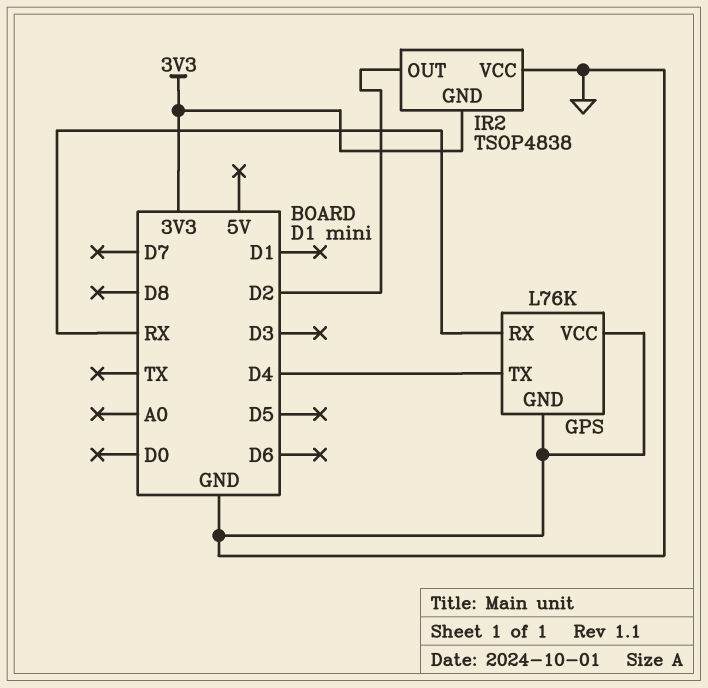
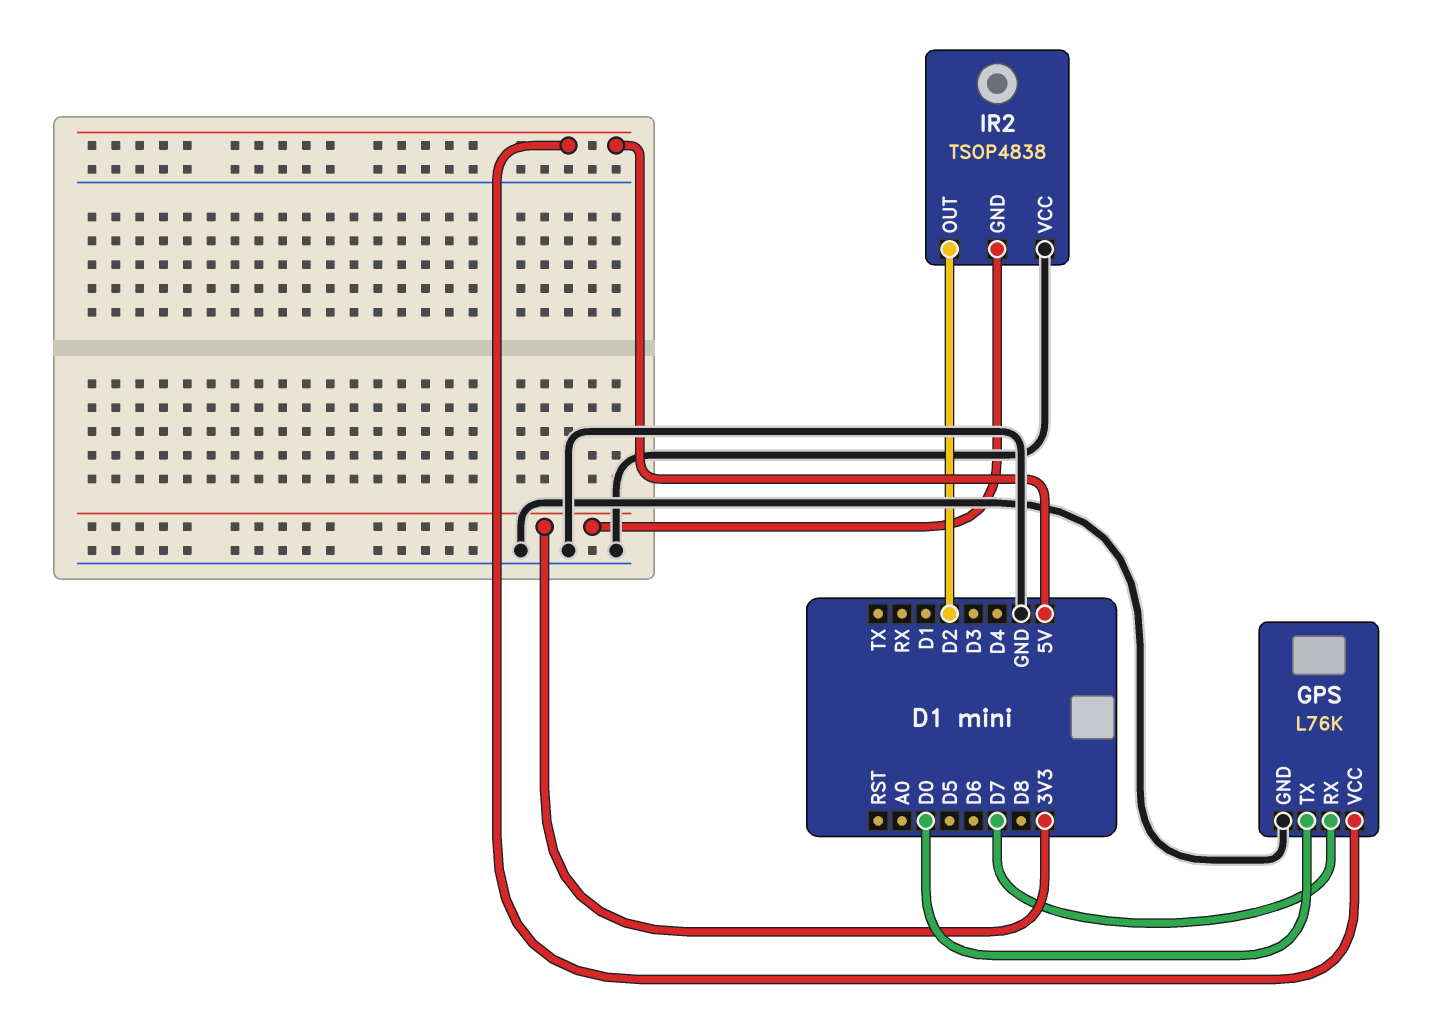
GPS pin RX: RX -> D7
GPS pin TX: D4 -> D0
GPS pin VCC: GND -> 5V

